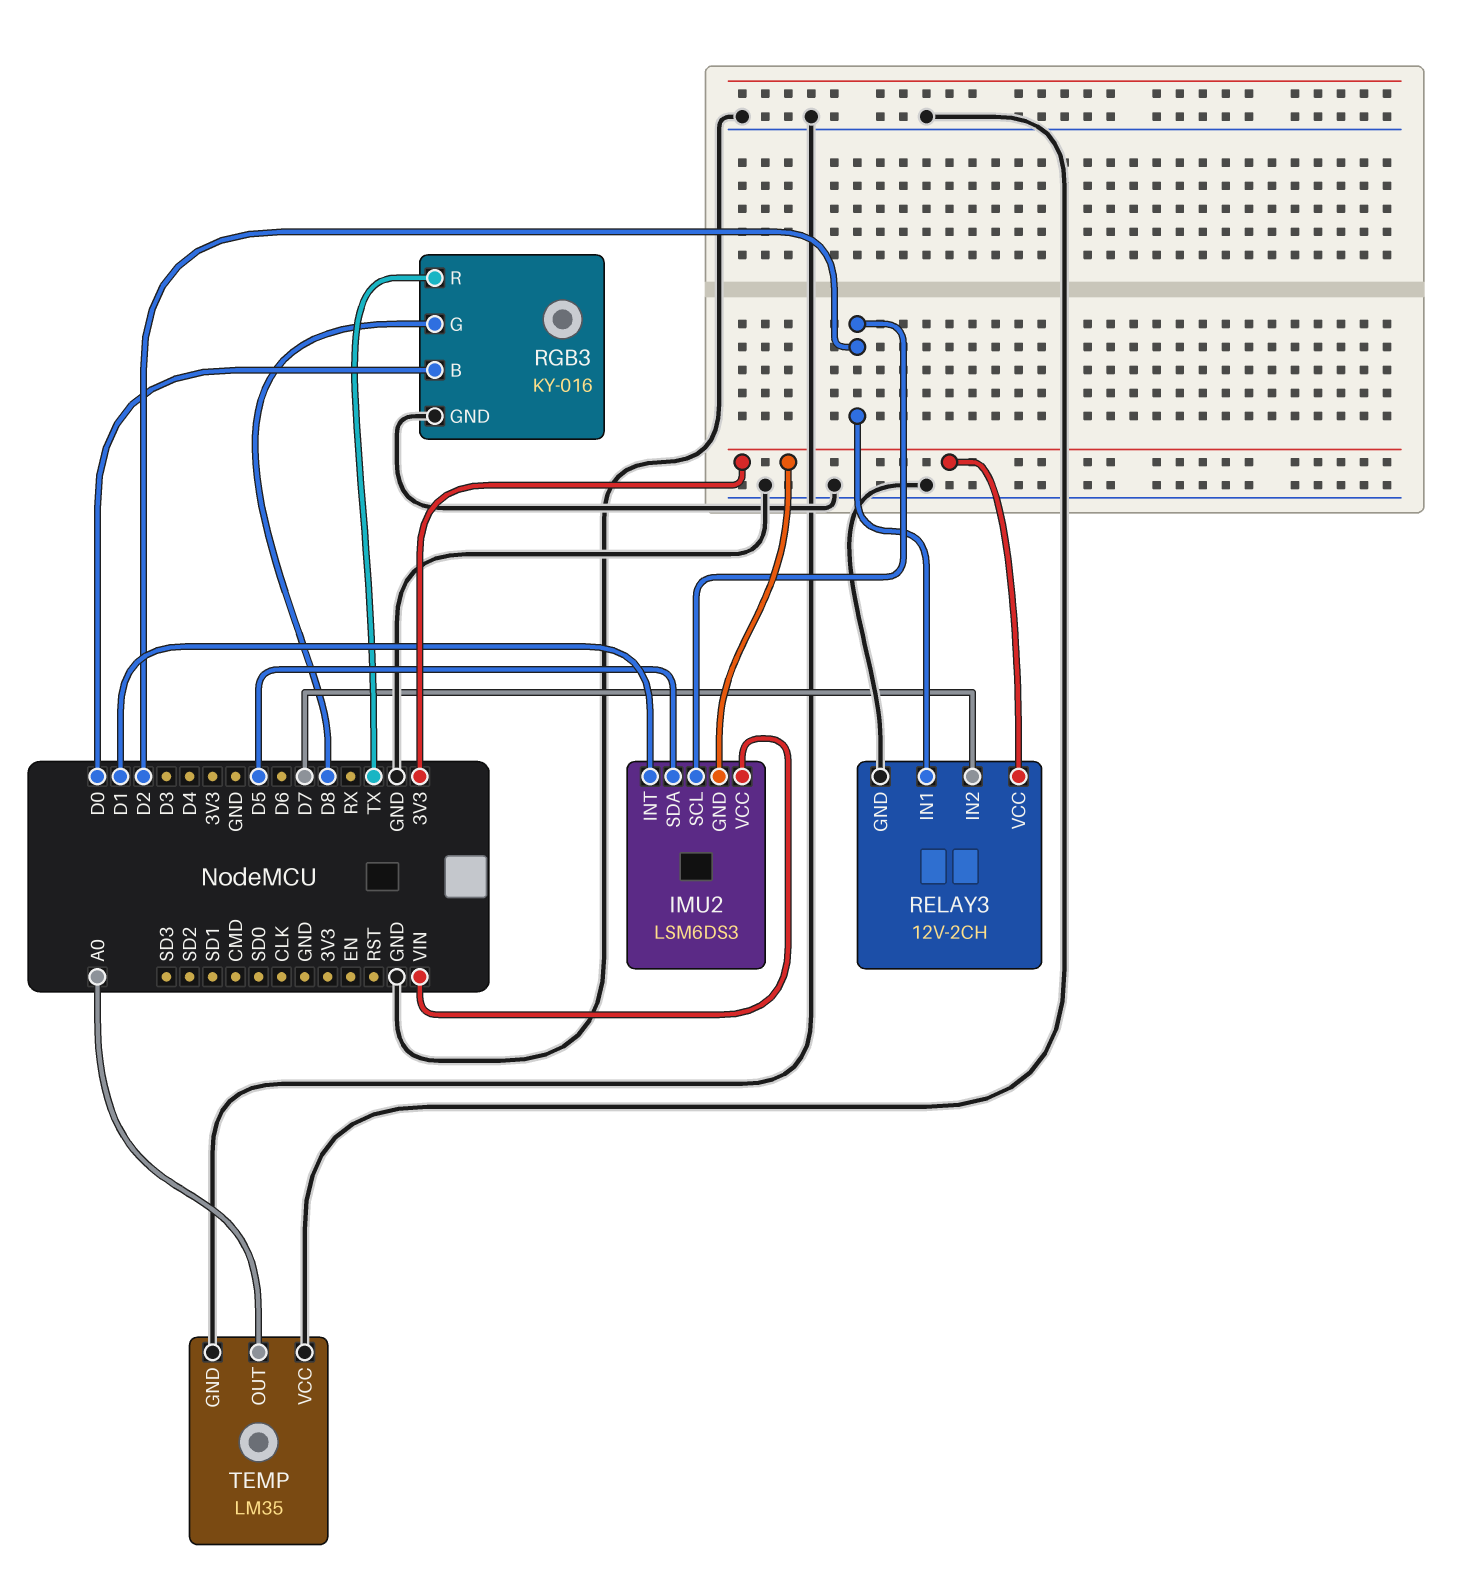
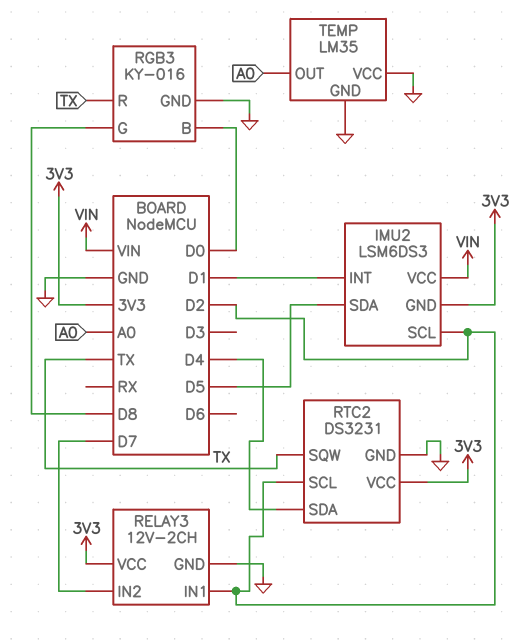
RTC2: none -> DS3231
RTC2 pin GND: none -> GND
RTC2 pin SCL: none -> D2
RTC2 pin SDA: none -> D4
RTC2 pin SQW: none -> TX
RTC2 pin VCC: none -> 3V3

